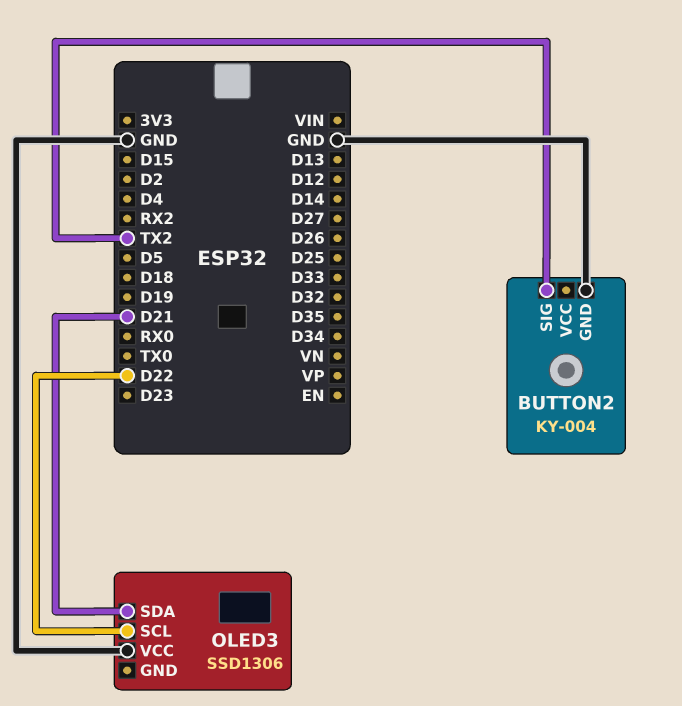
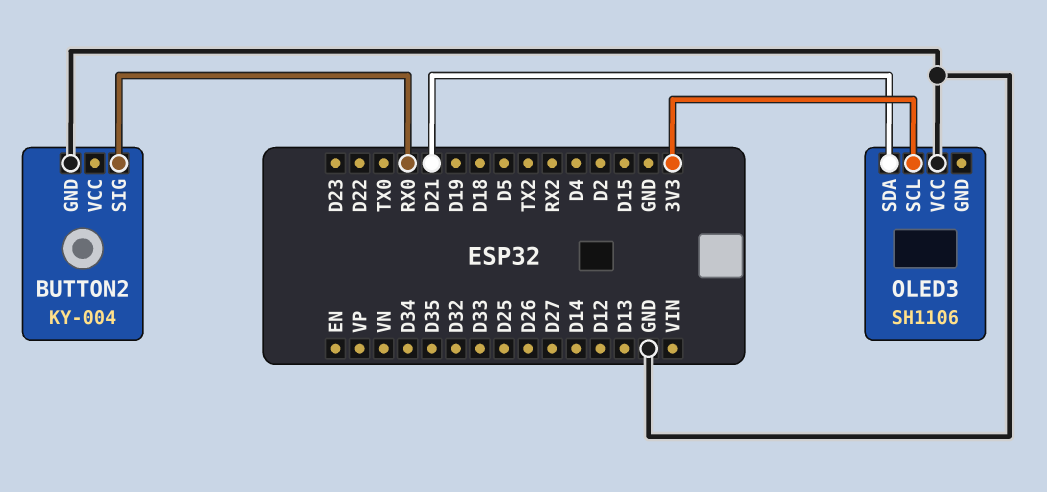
BUTTON2 pin SIG: TX2 -> RX0
OLED3: SSD1306 -> SH1106
OLED3 pin SCL: D22 -> 3V3

